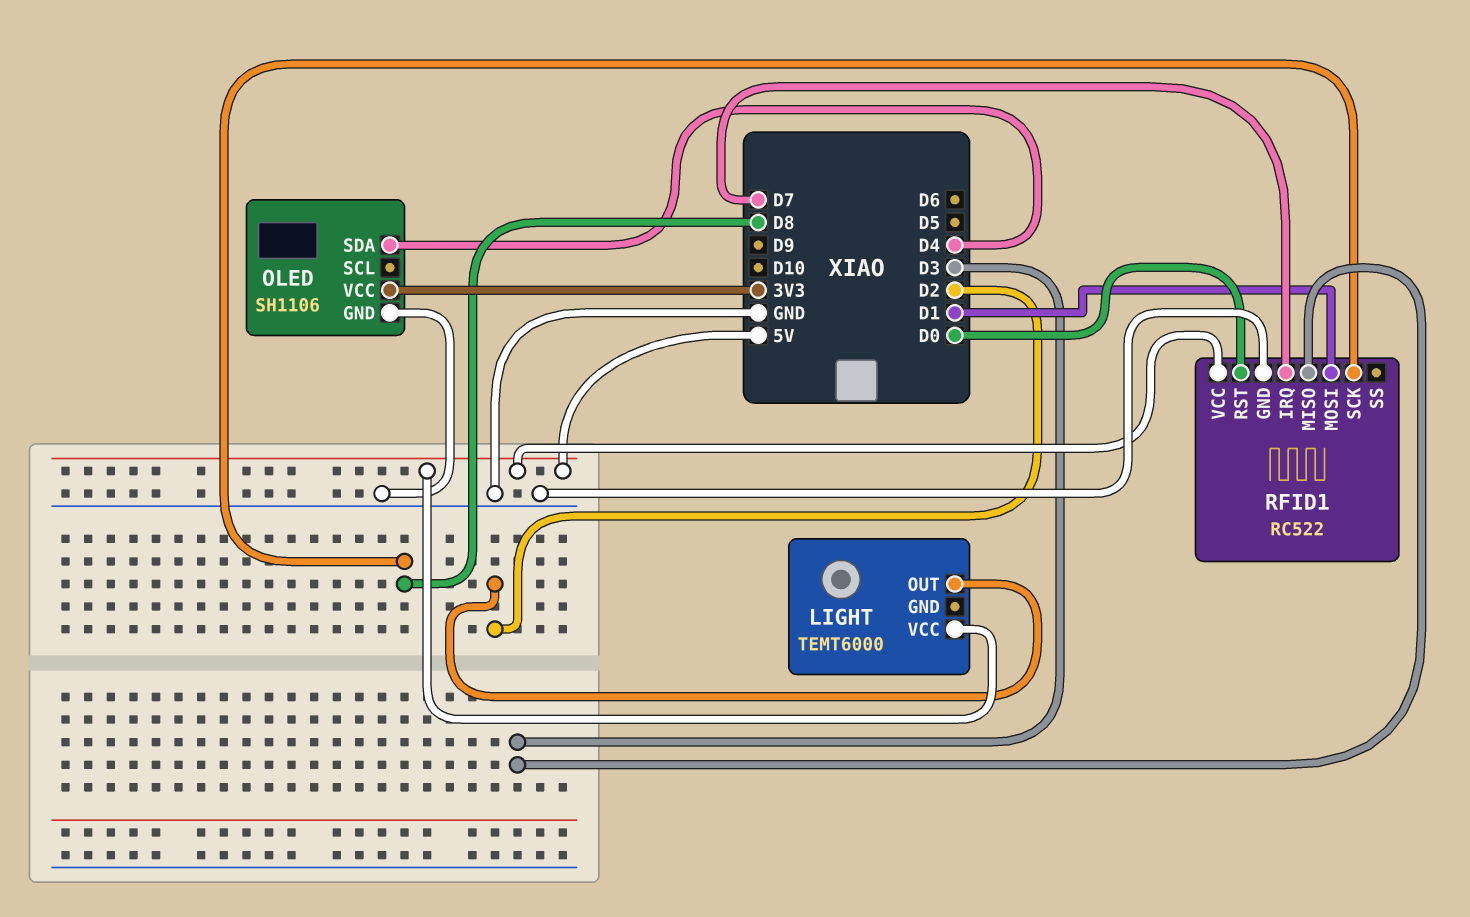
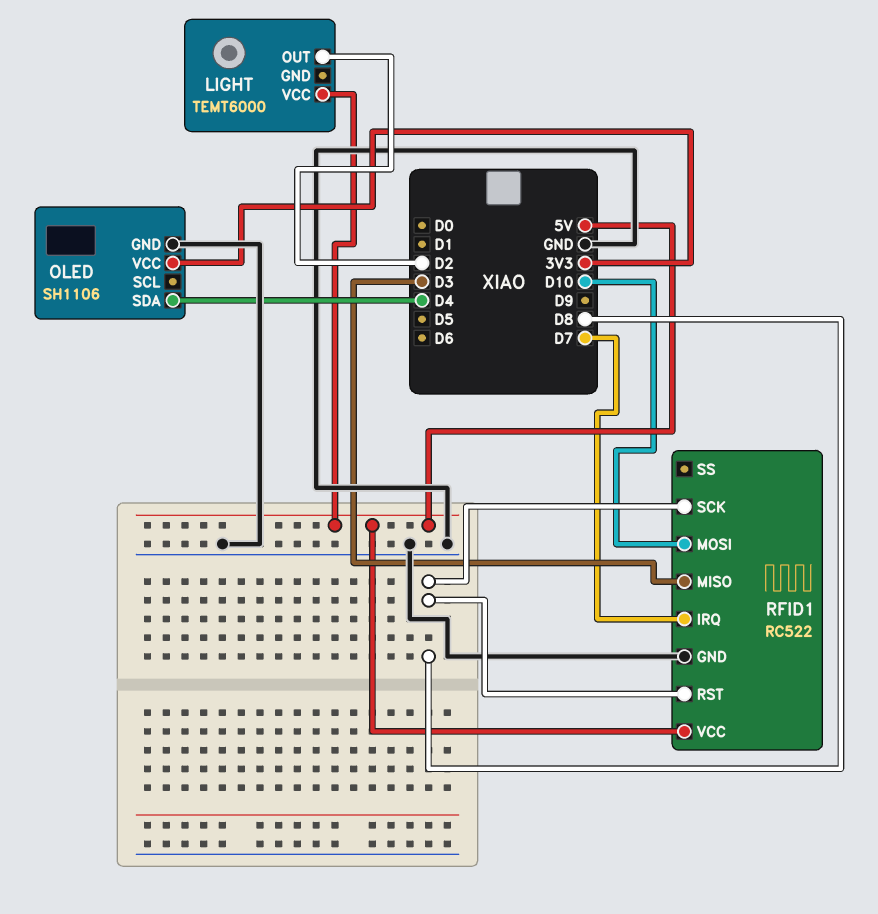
RFID1 pin MOSI: D1 -> D10
RFID1 pin RST: D0 -> D8

